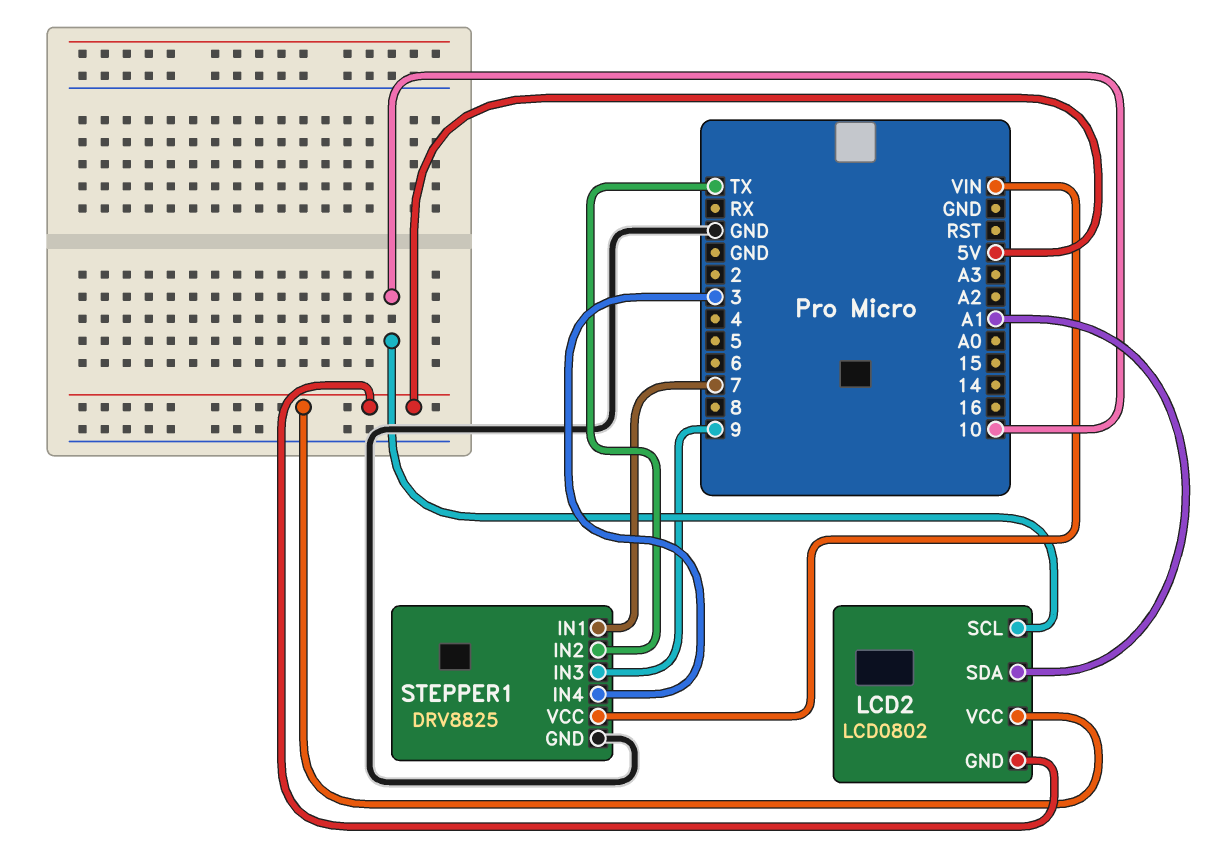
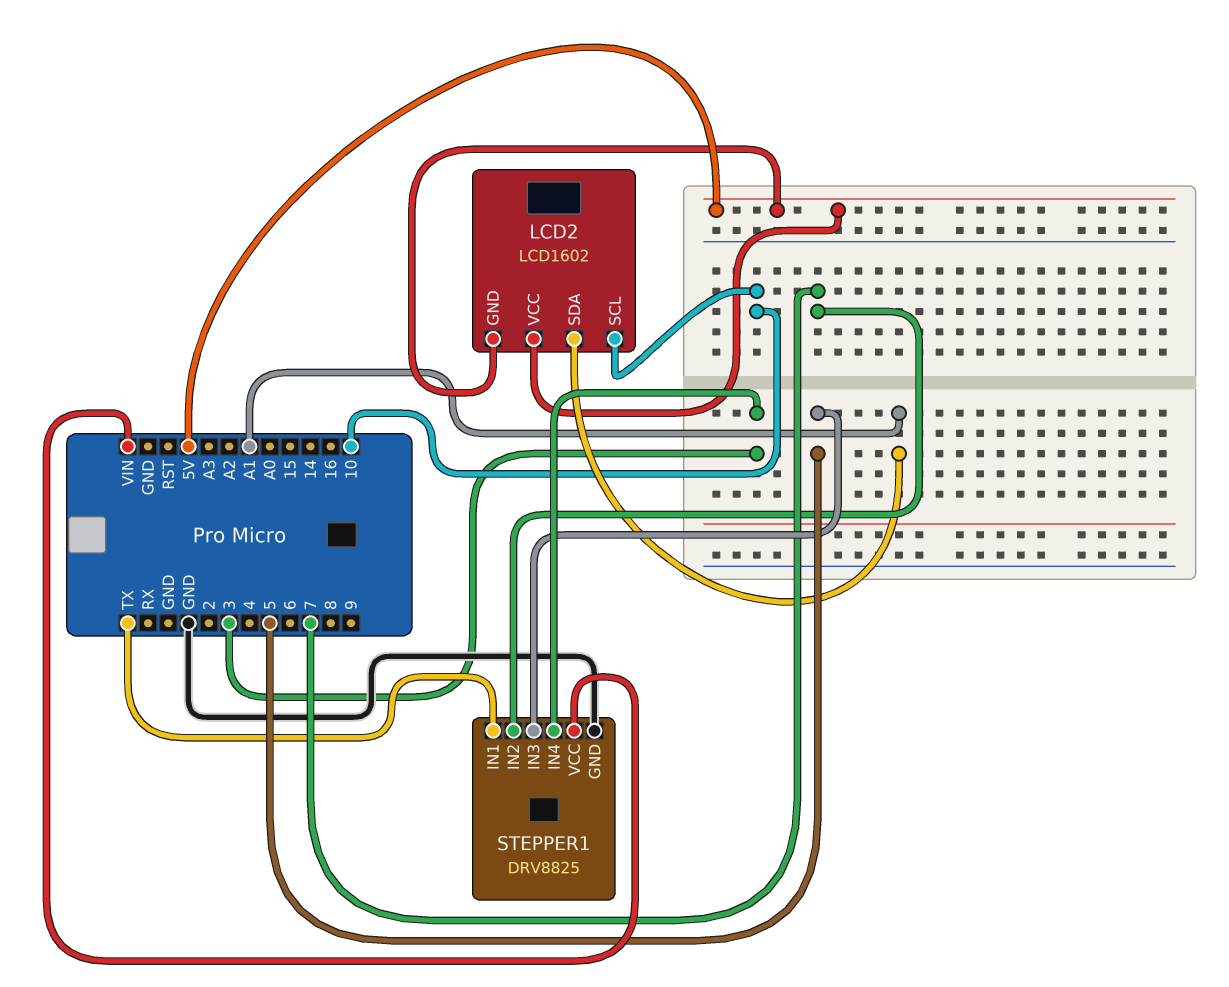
LCD2: LCD0802 -> LCD1602
STEPPER1 pin IN1: 7 -> TX
STEPPER1 pin IN2: TX -> 7
STEPPER1 pin IN3: 9 -> 5

